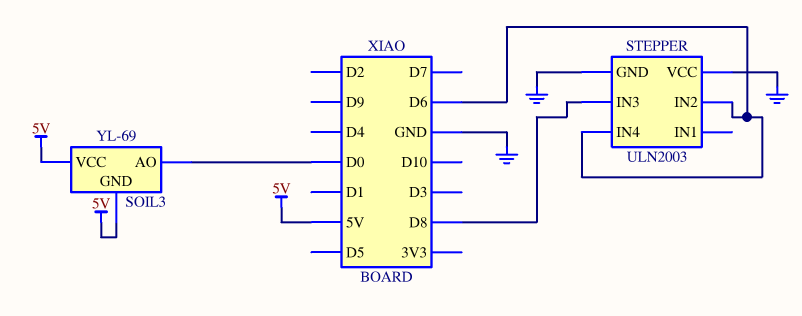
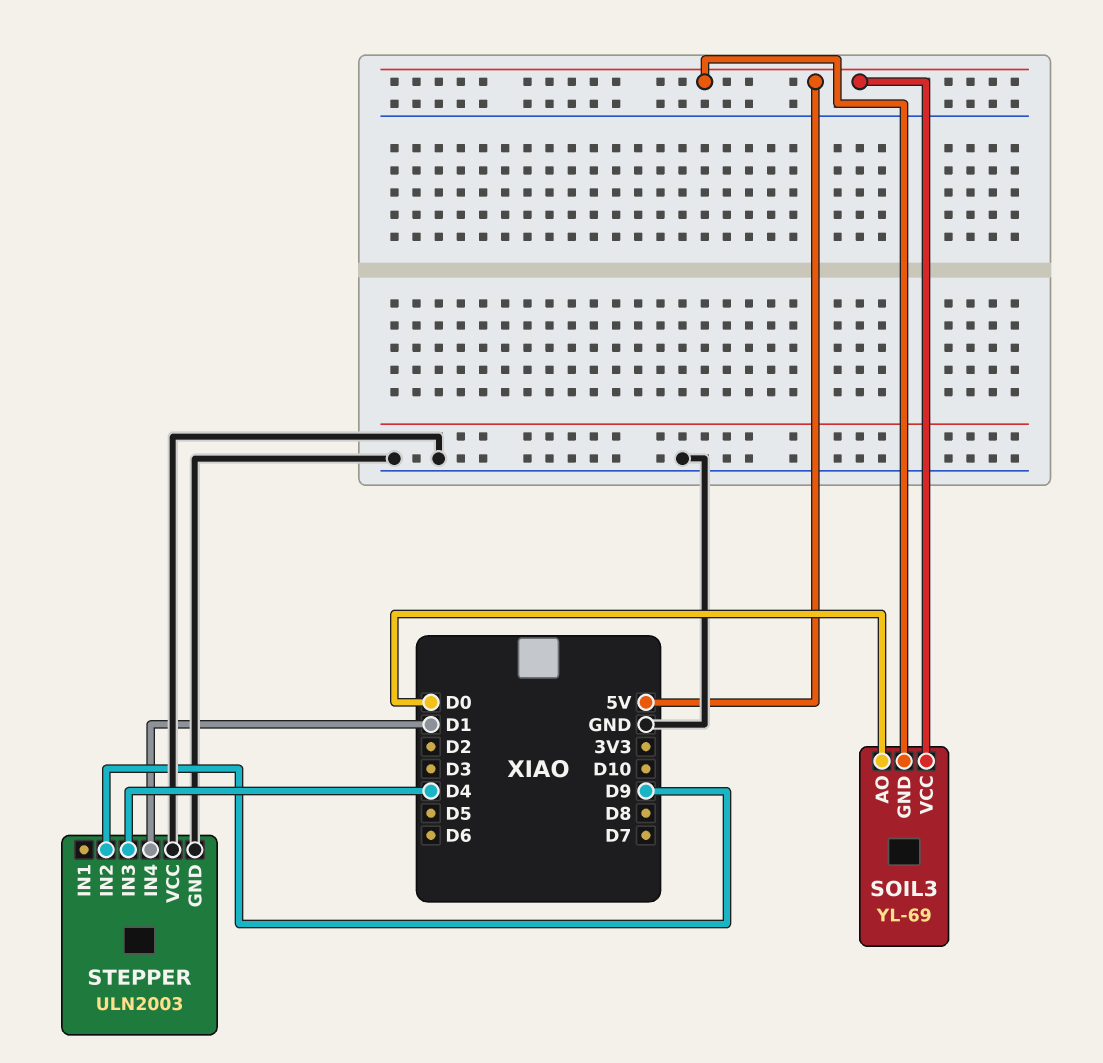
STEPPER pin IN2: D6 -> D9
STEPPER pin IN3: D8 -> D4
STEPPER pin IN4: D6 -> D1

